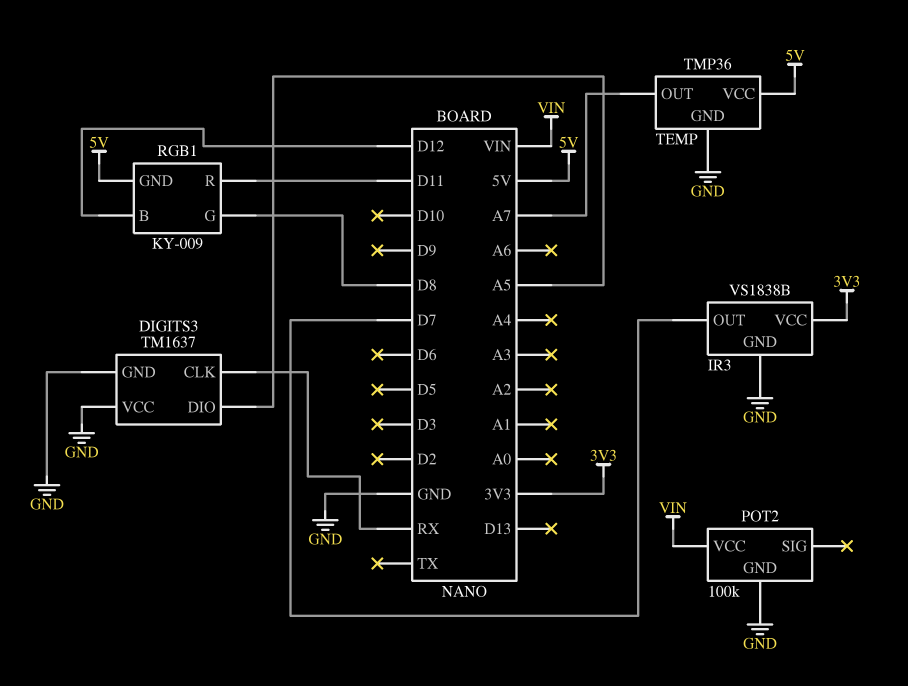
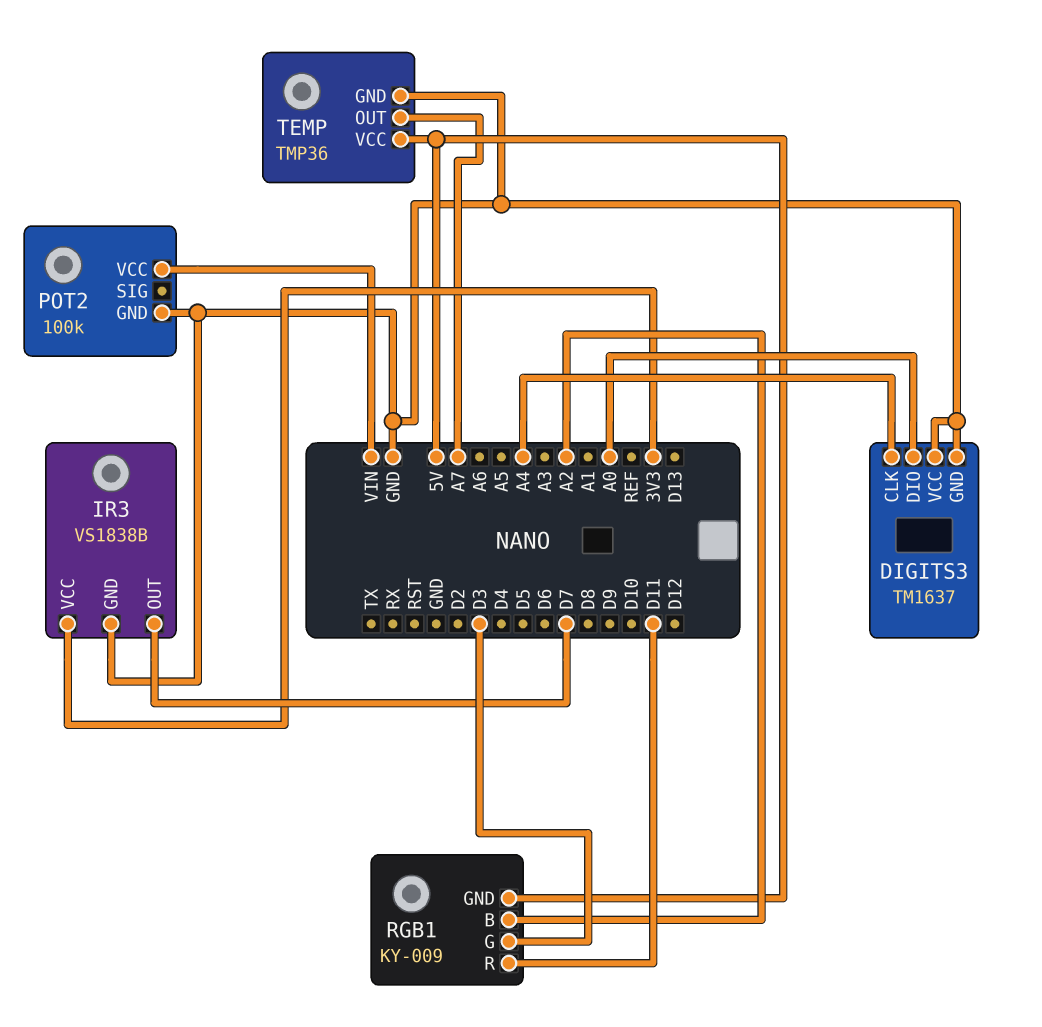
DIGITS3 pin CLK: RX -> A4
DIGITS3 pin DIO: A5 -> A0
RGB1 pin B: D12 -> A2
RGB1 pin G: D8 -> D3

